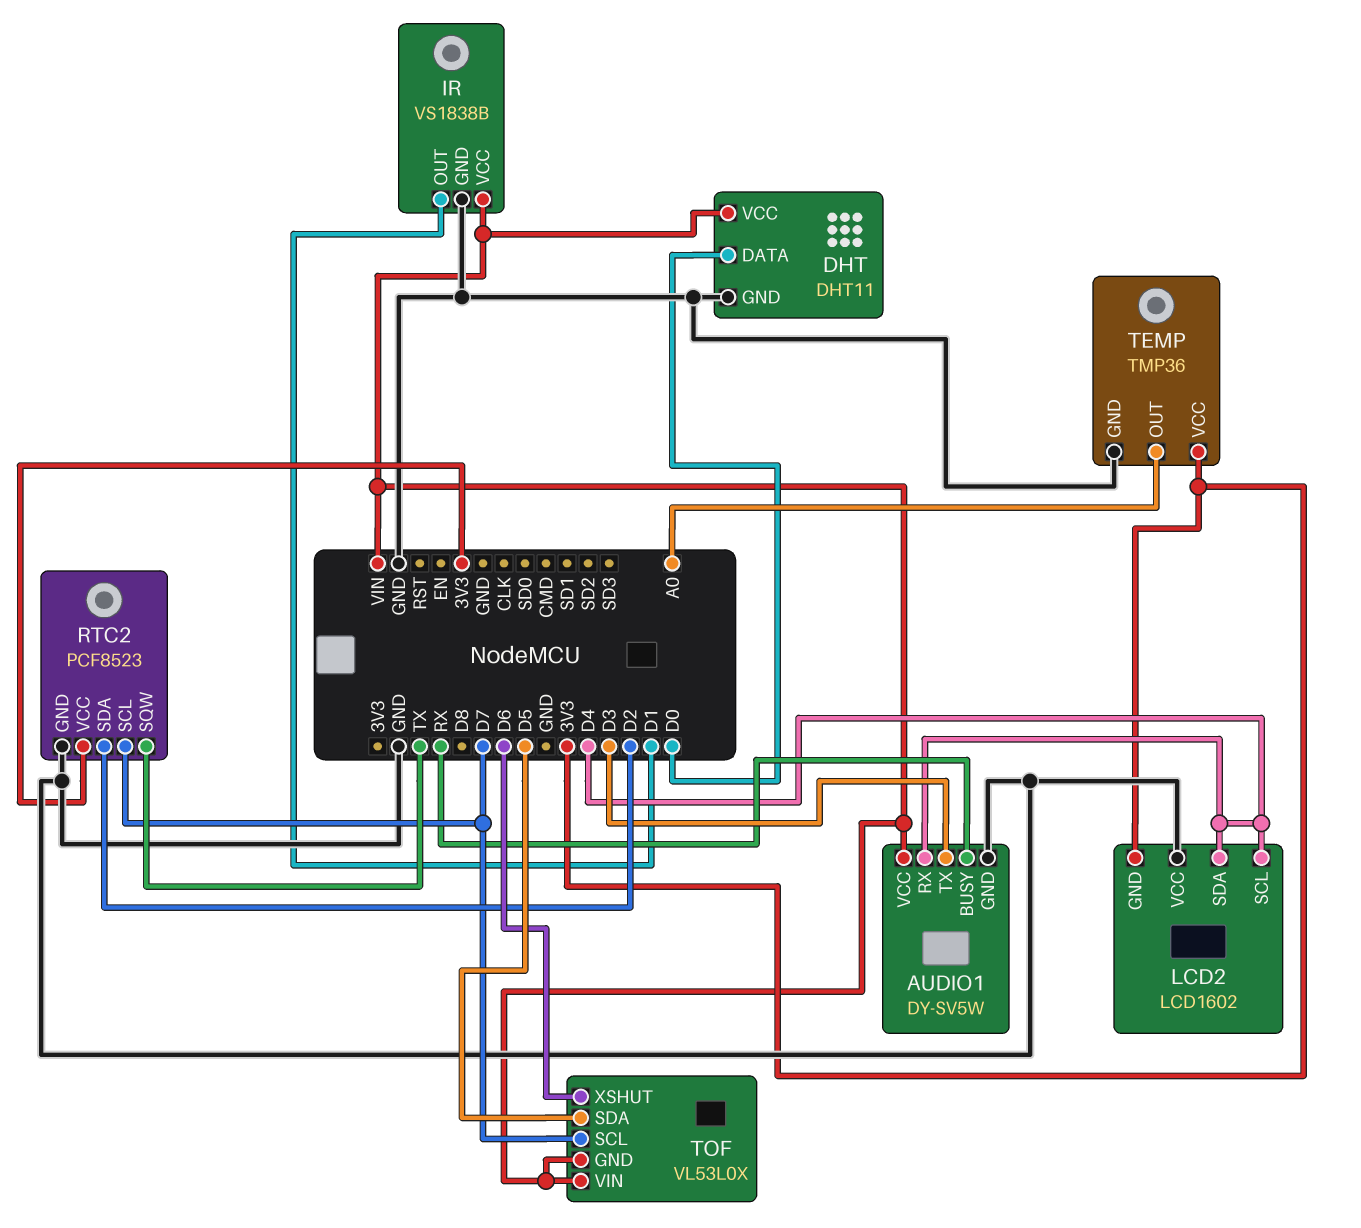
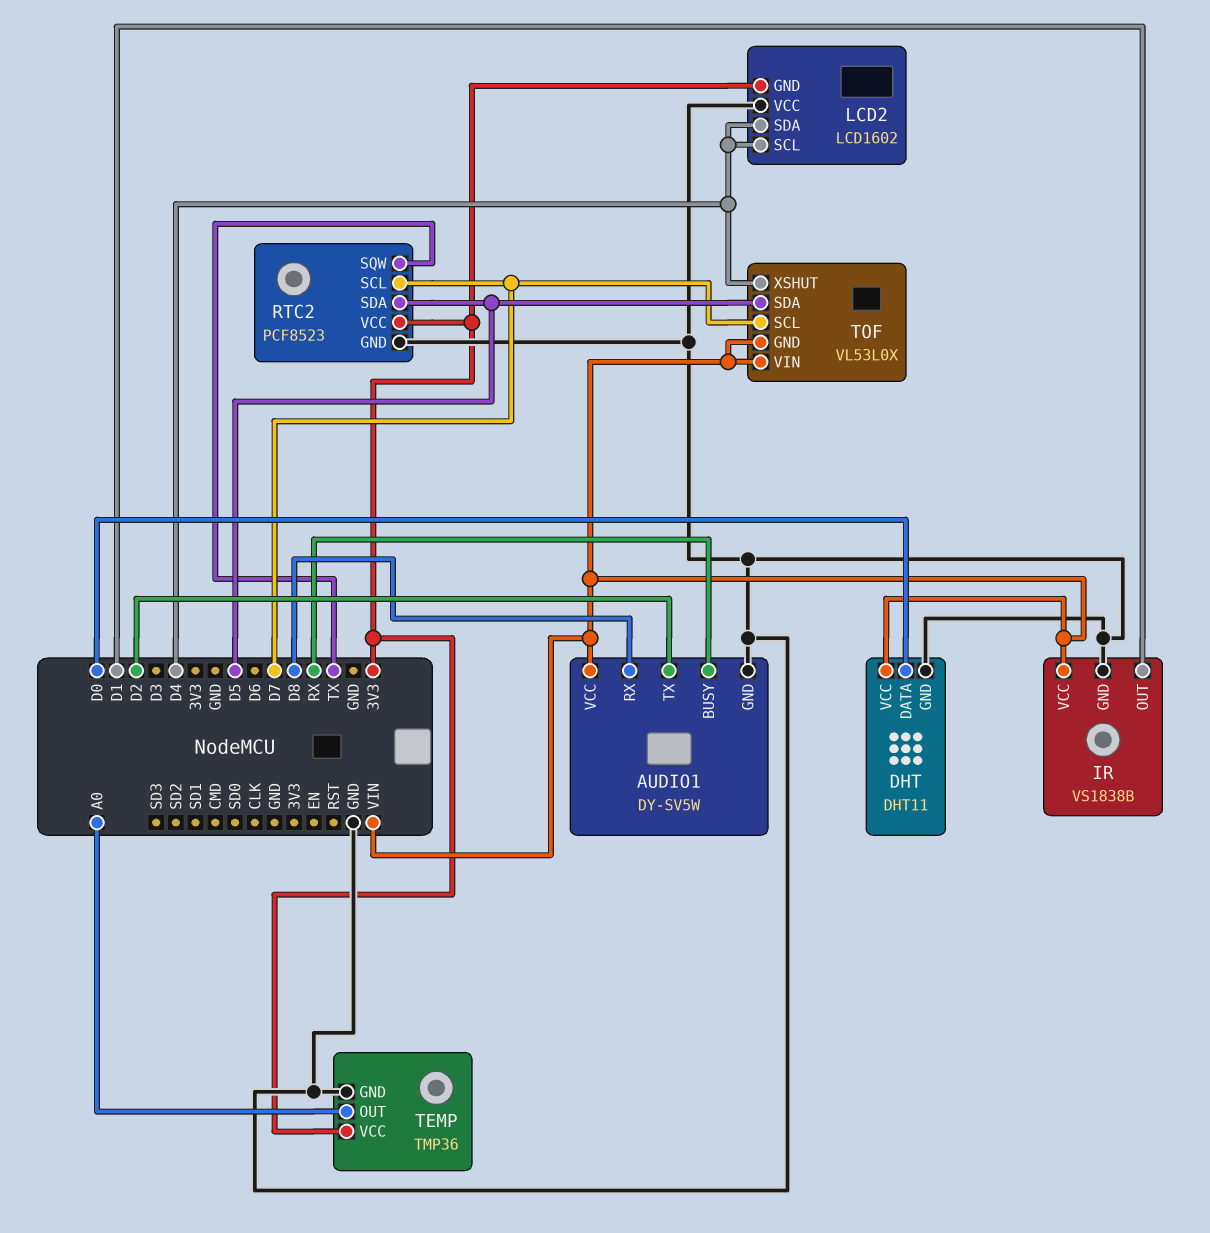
AUDIO1 pin RX: D4 -> D8
AUDIO1 pin TX: D3 -> D2
RTC2 pin SDA: D2 -> D5
TOF pin XSHUT: D6 -> D4

